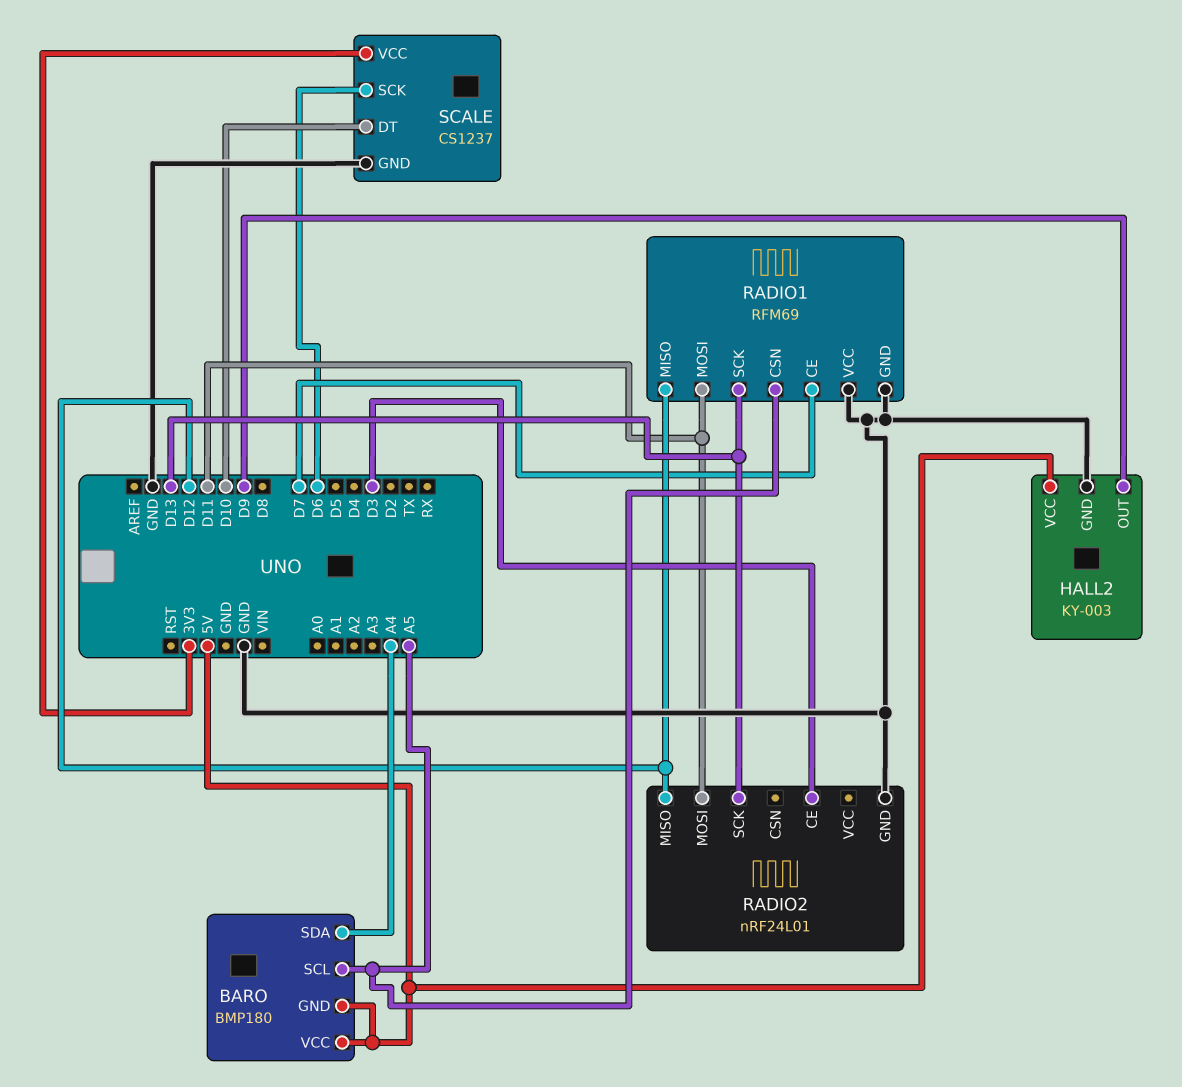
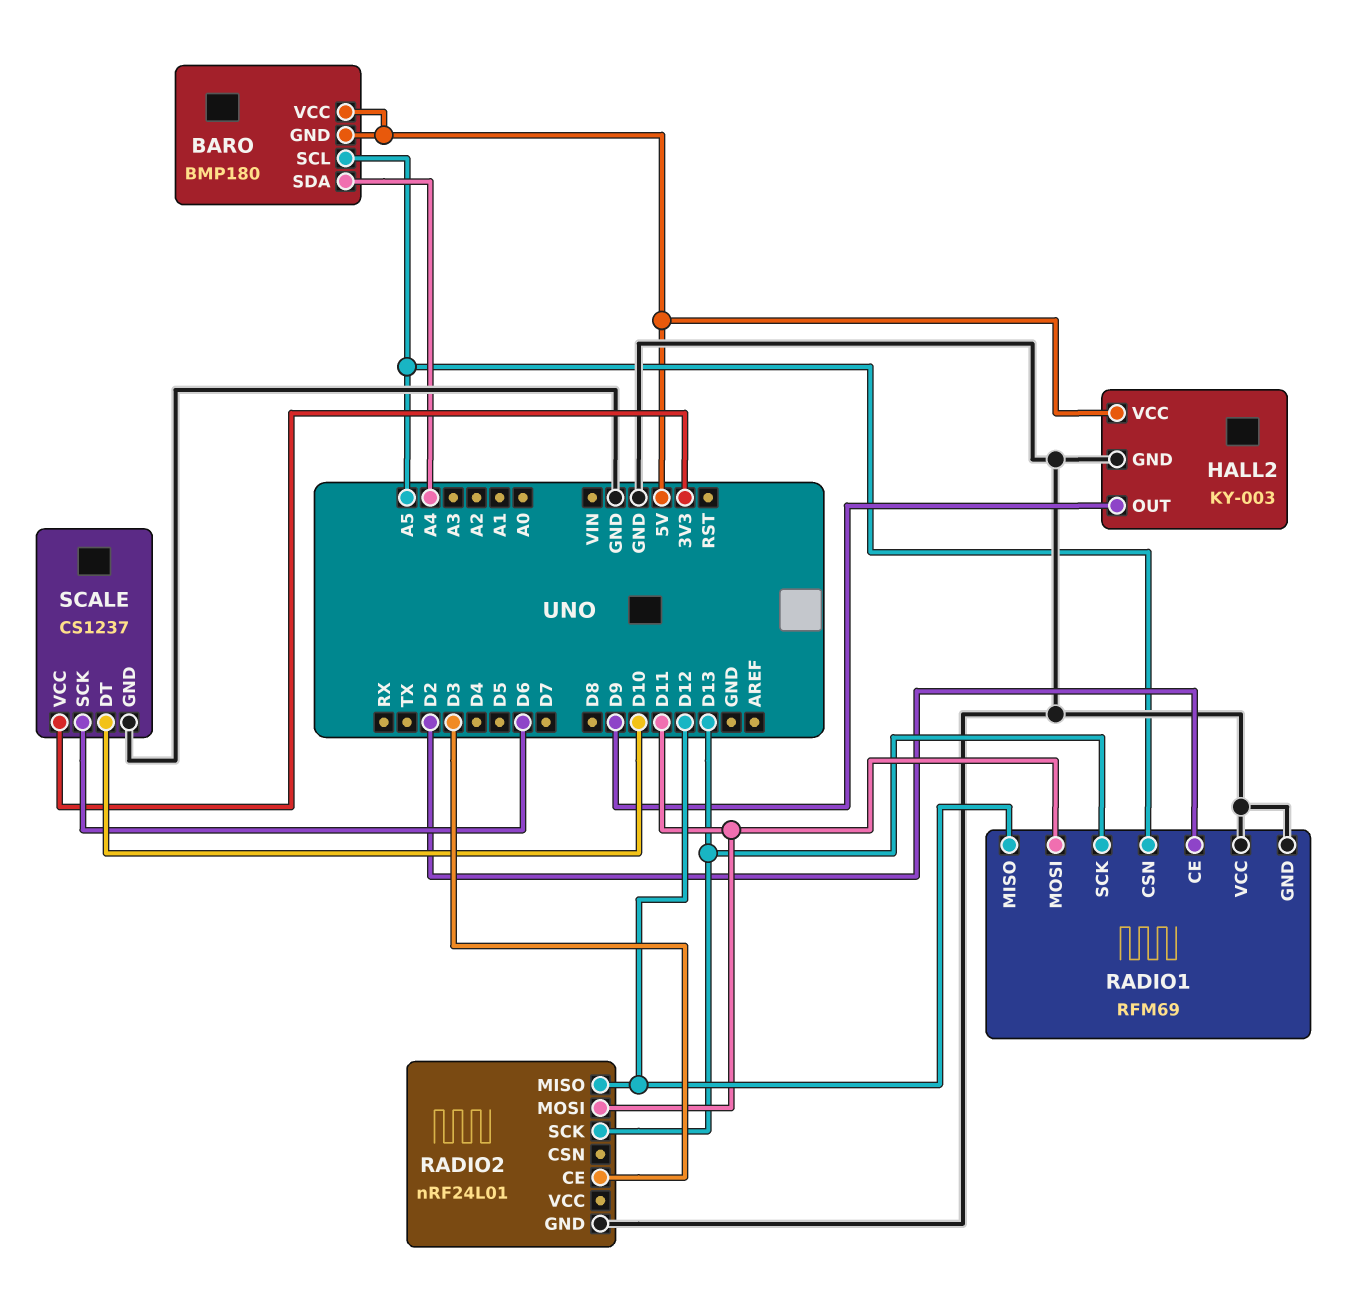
RADIO1 pin CE: D7 -> D2

